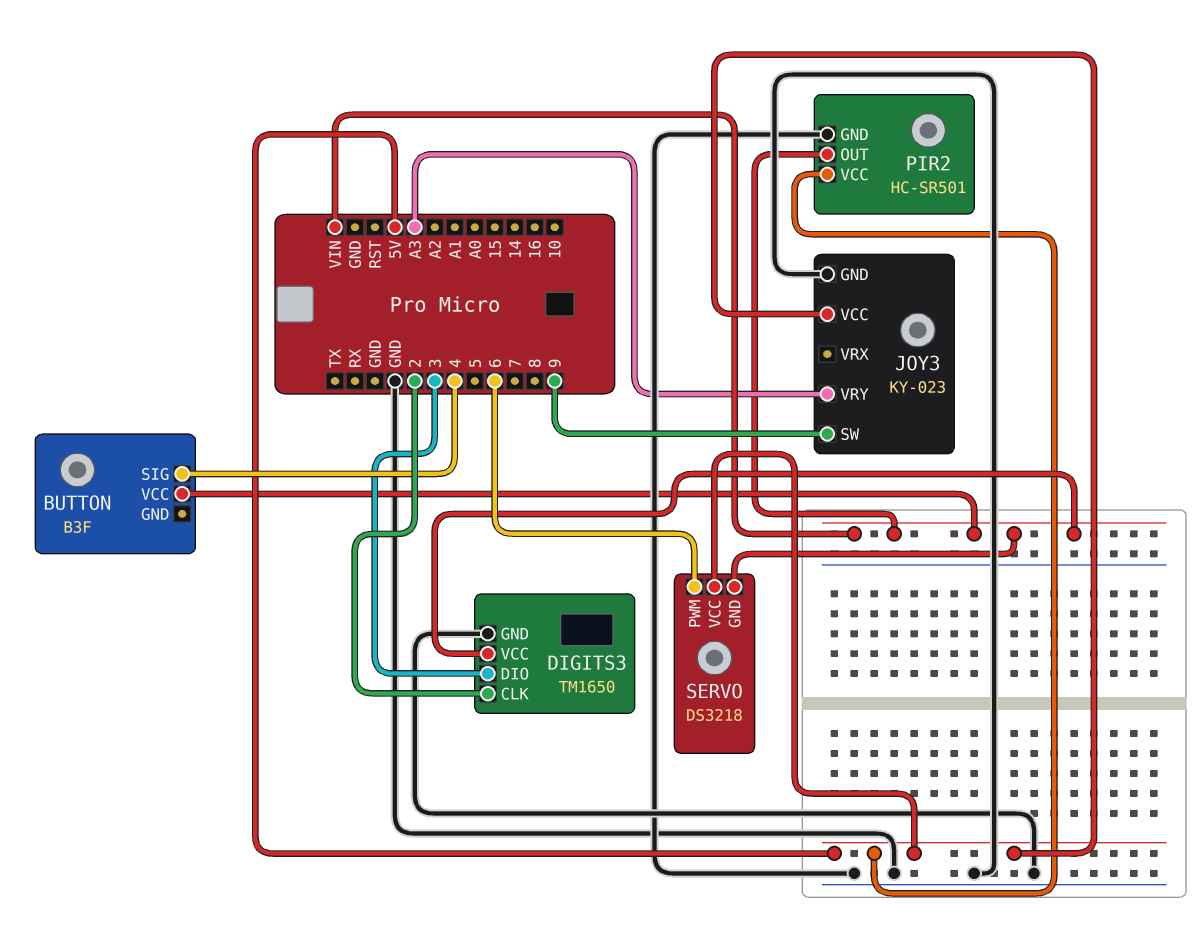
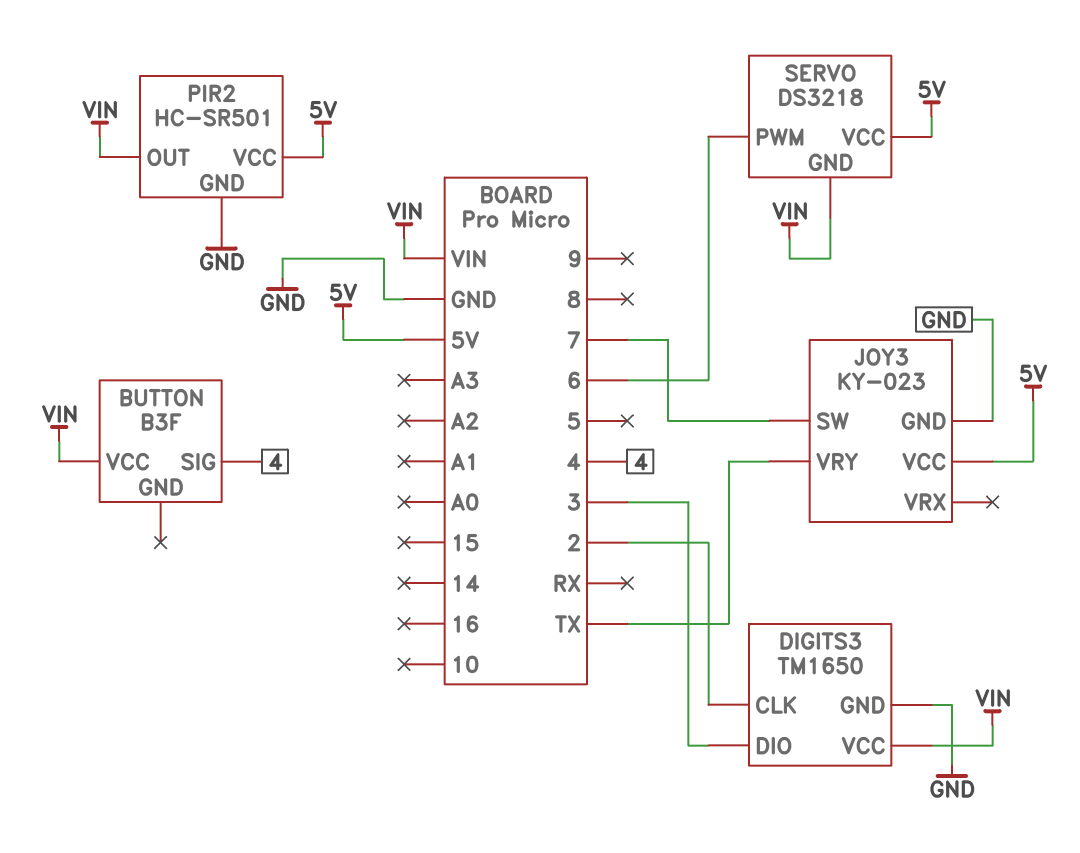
JOY3 pin SW: 9 -> 7
JOY3 pin VRY: A3 -> TX

